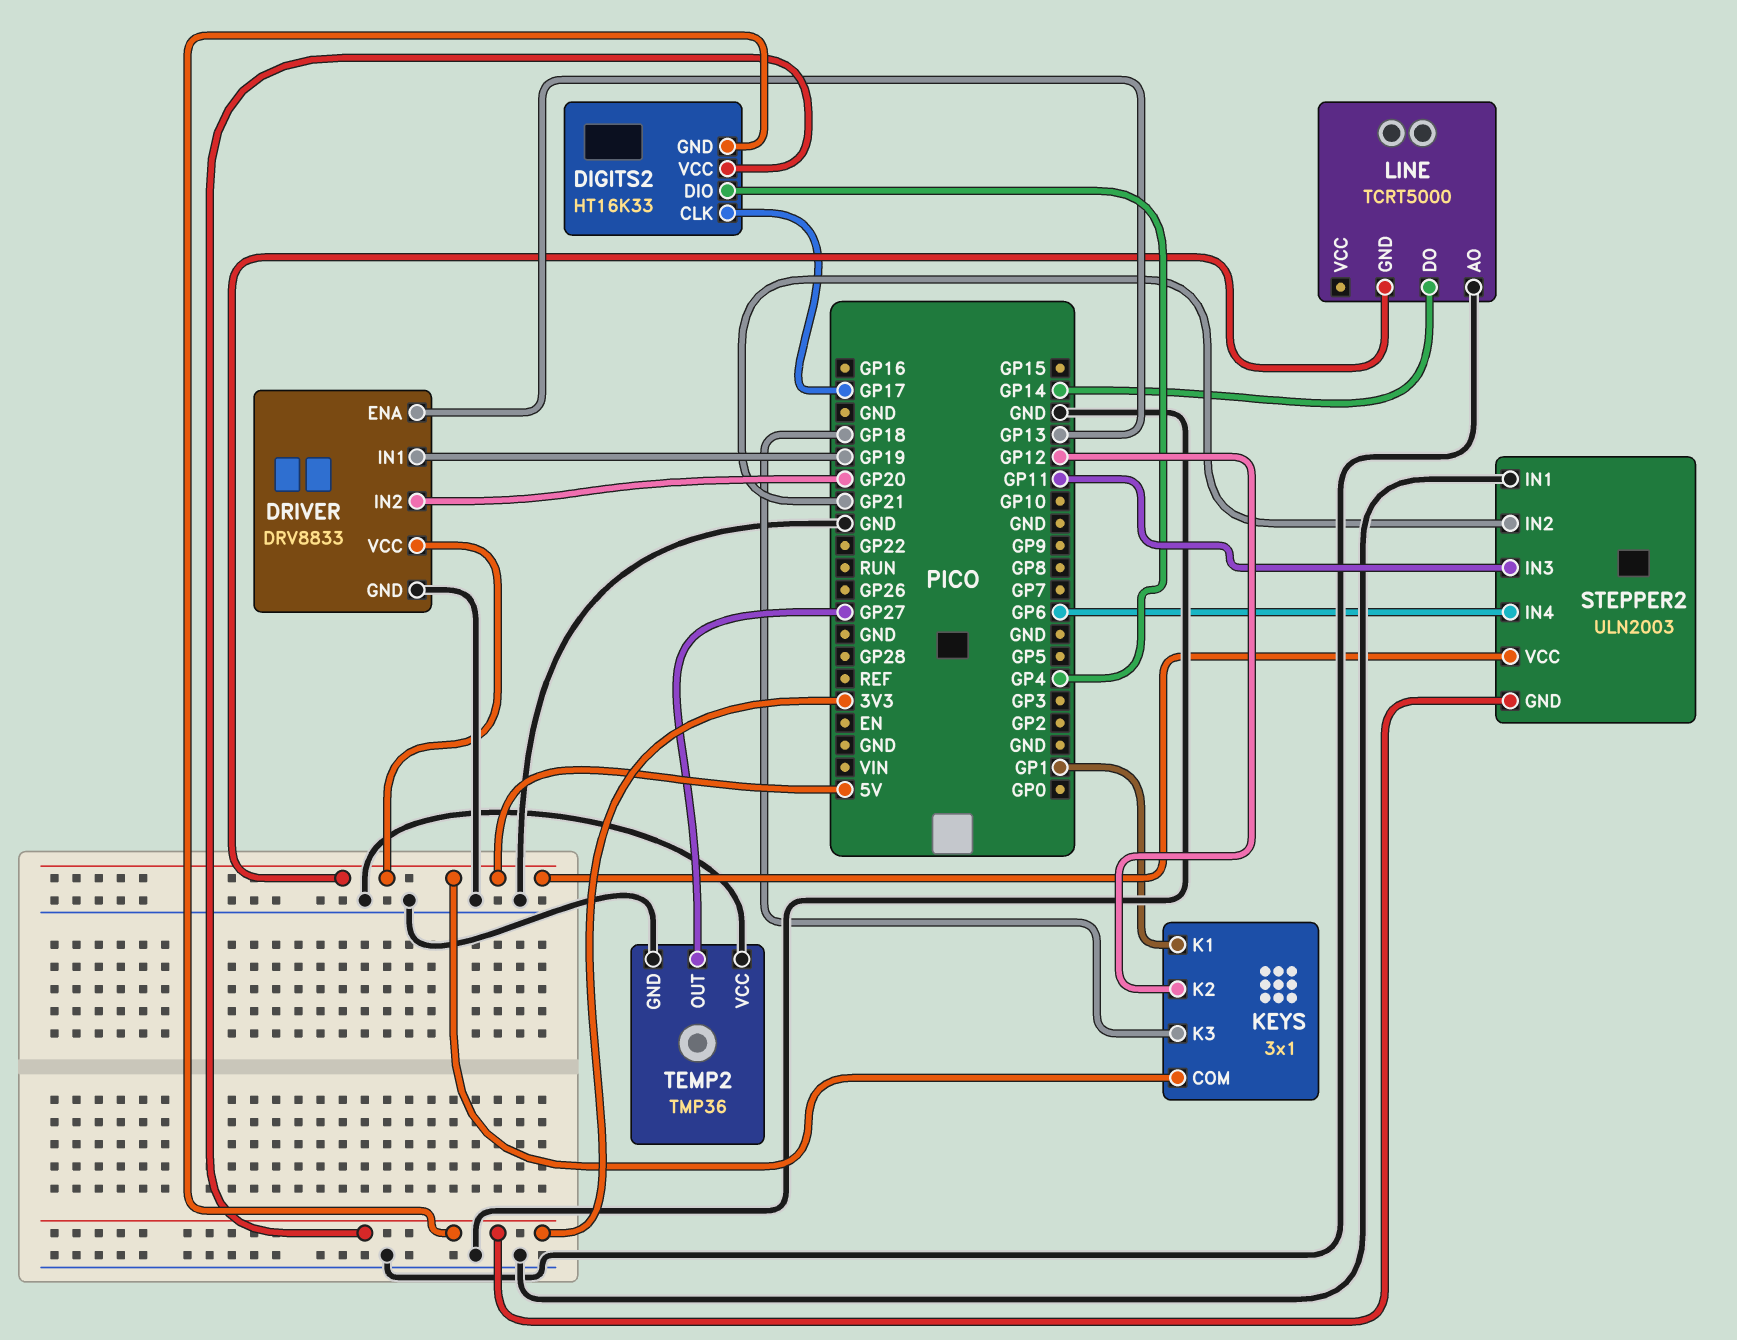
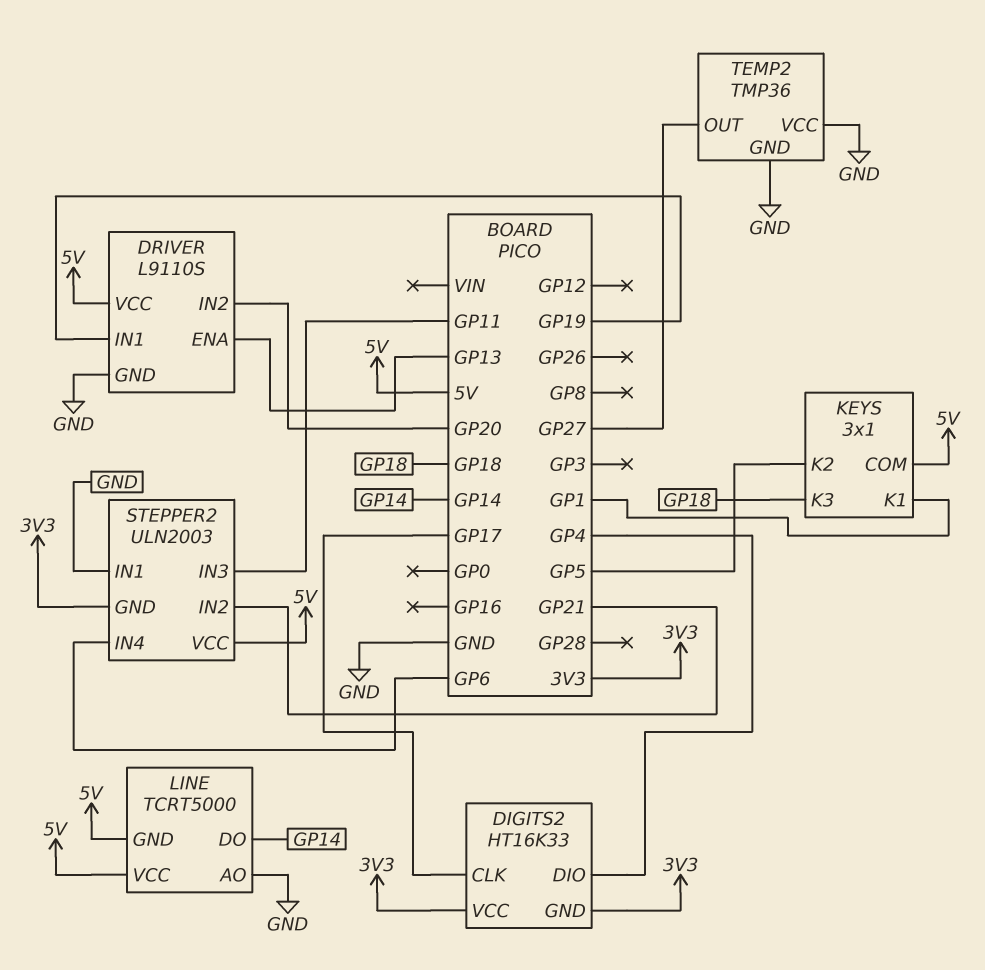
DRIVER: DRV8833 -> L9110S
KEYS pin K2: GP12 -> GP5
LINE pin VCC: none -> 5V

